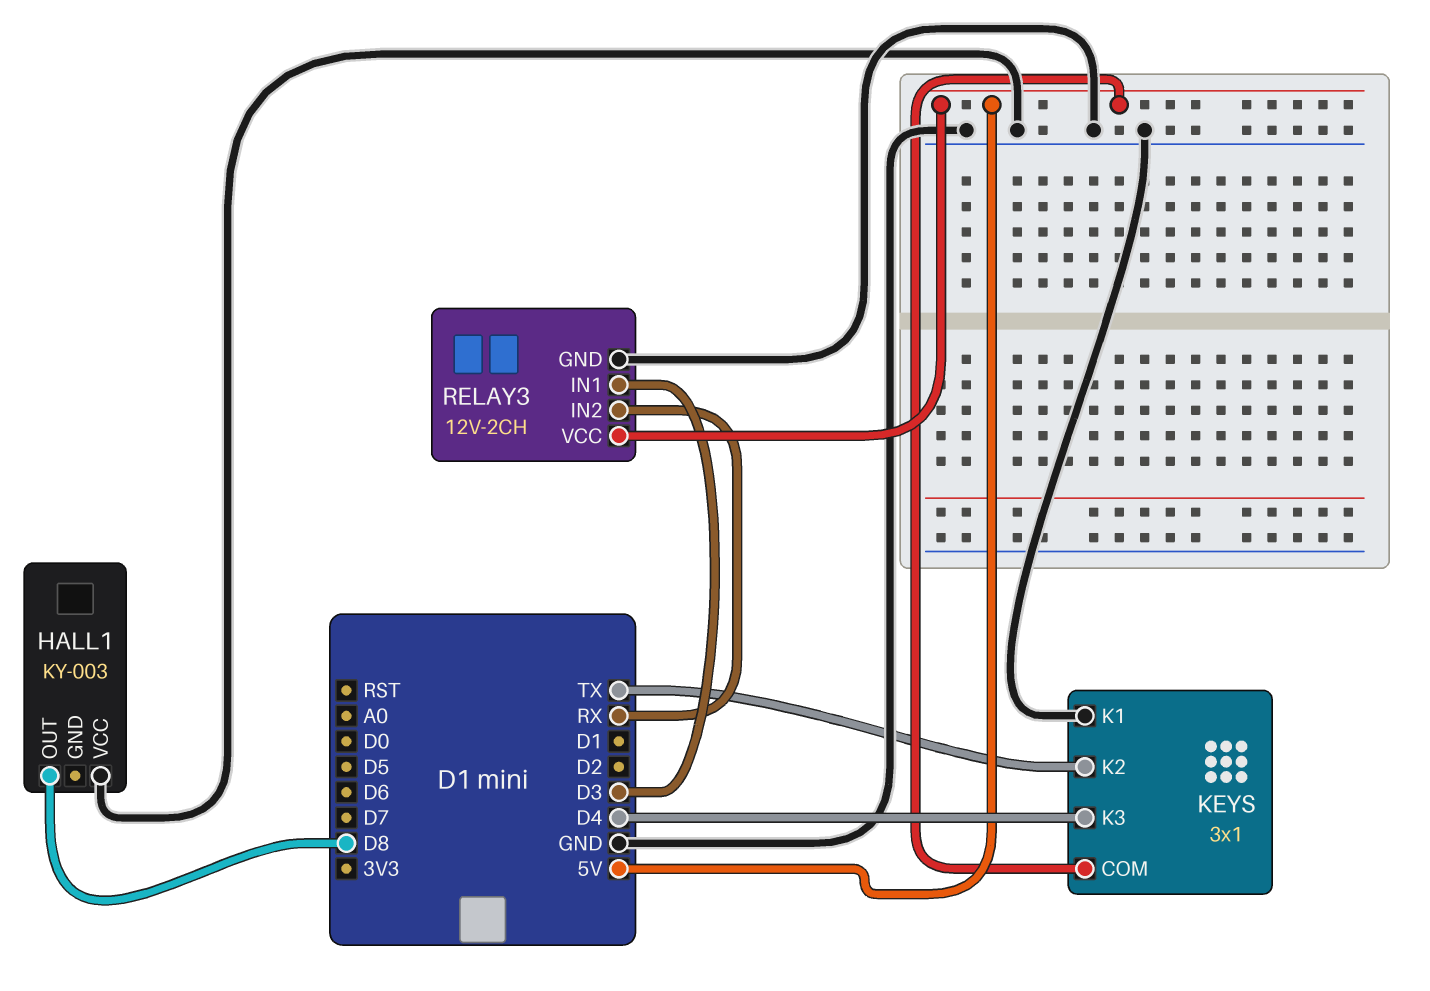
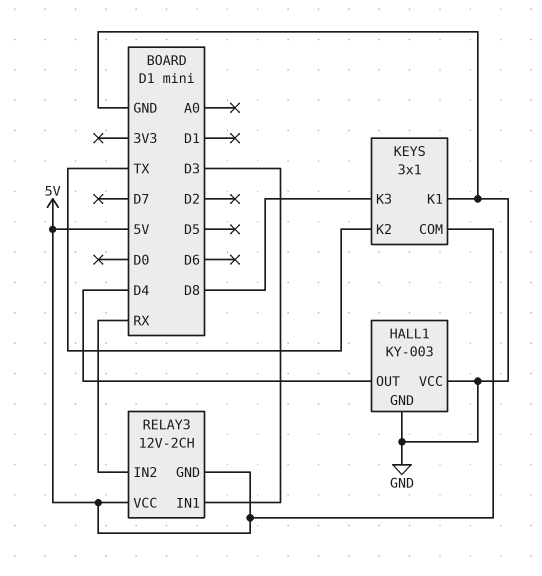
HALL1 pin GND: none -> GND
HALL1 pin OUT: D8 -> D4
KEYS pin K3: D4 -> D8
RELAY3 pin GND: GND -> 5V

